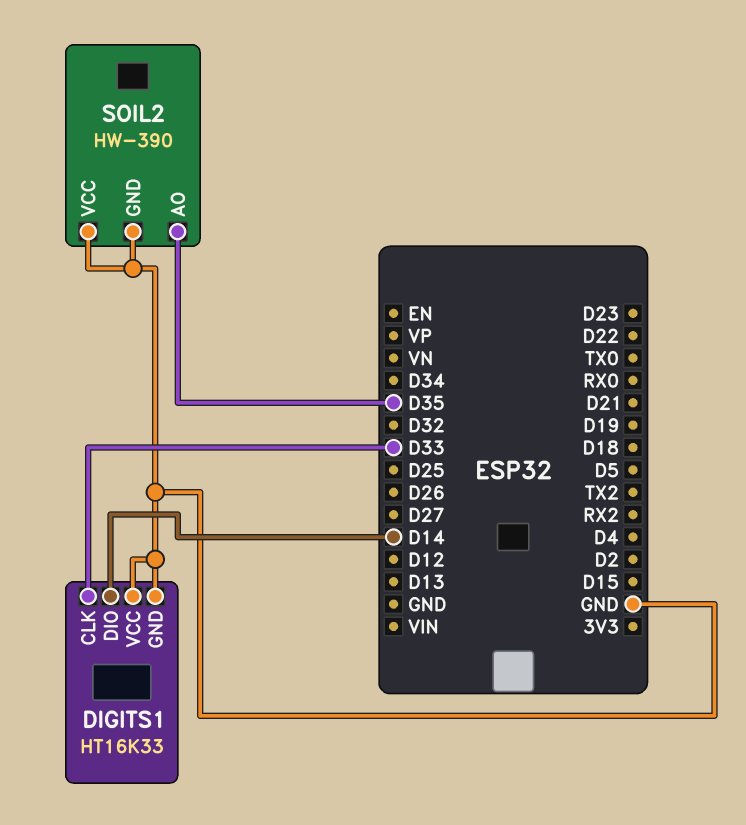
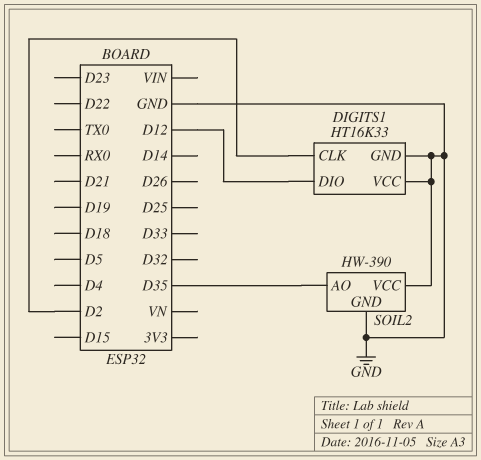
DIGITS1 pin CLK: D33 -> D2
DIGITS1 pin DIO: D14 -> D12

